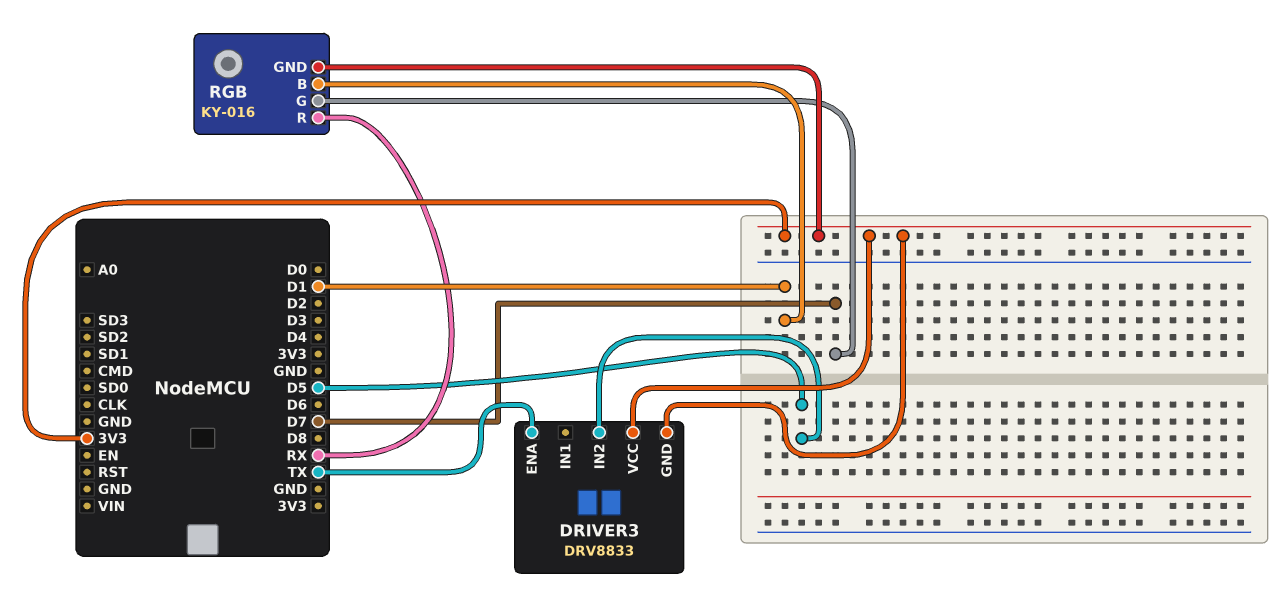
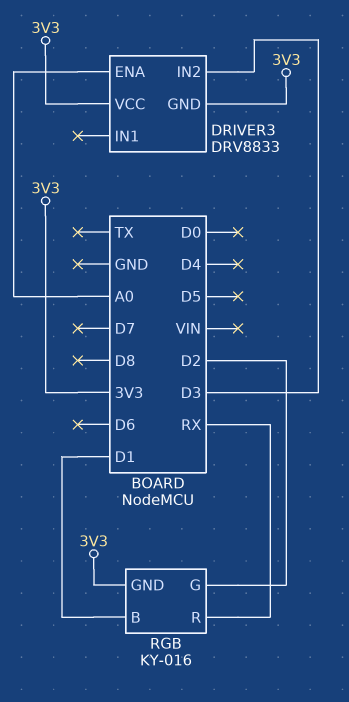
DRIVER3 pin ENA: TX -> A0
DRIVER3 pin IN2: D5 -> D3
RGB pin G: D7 -> D2

